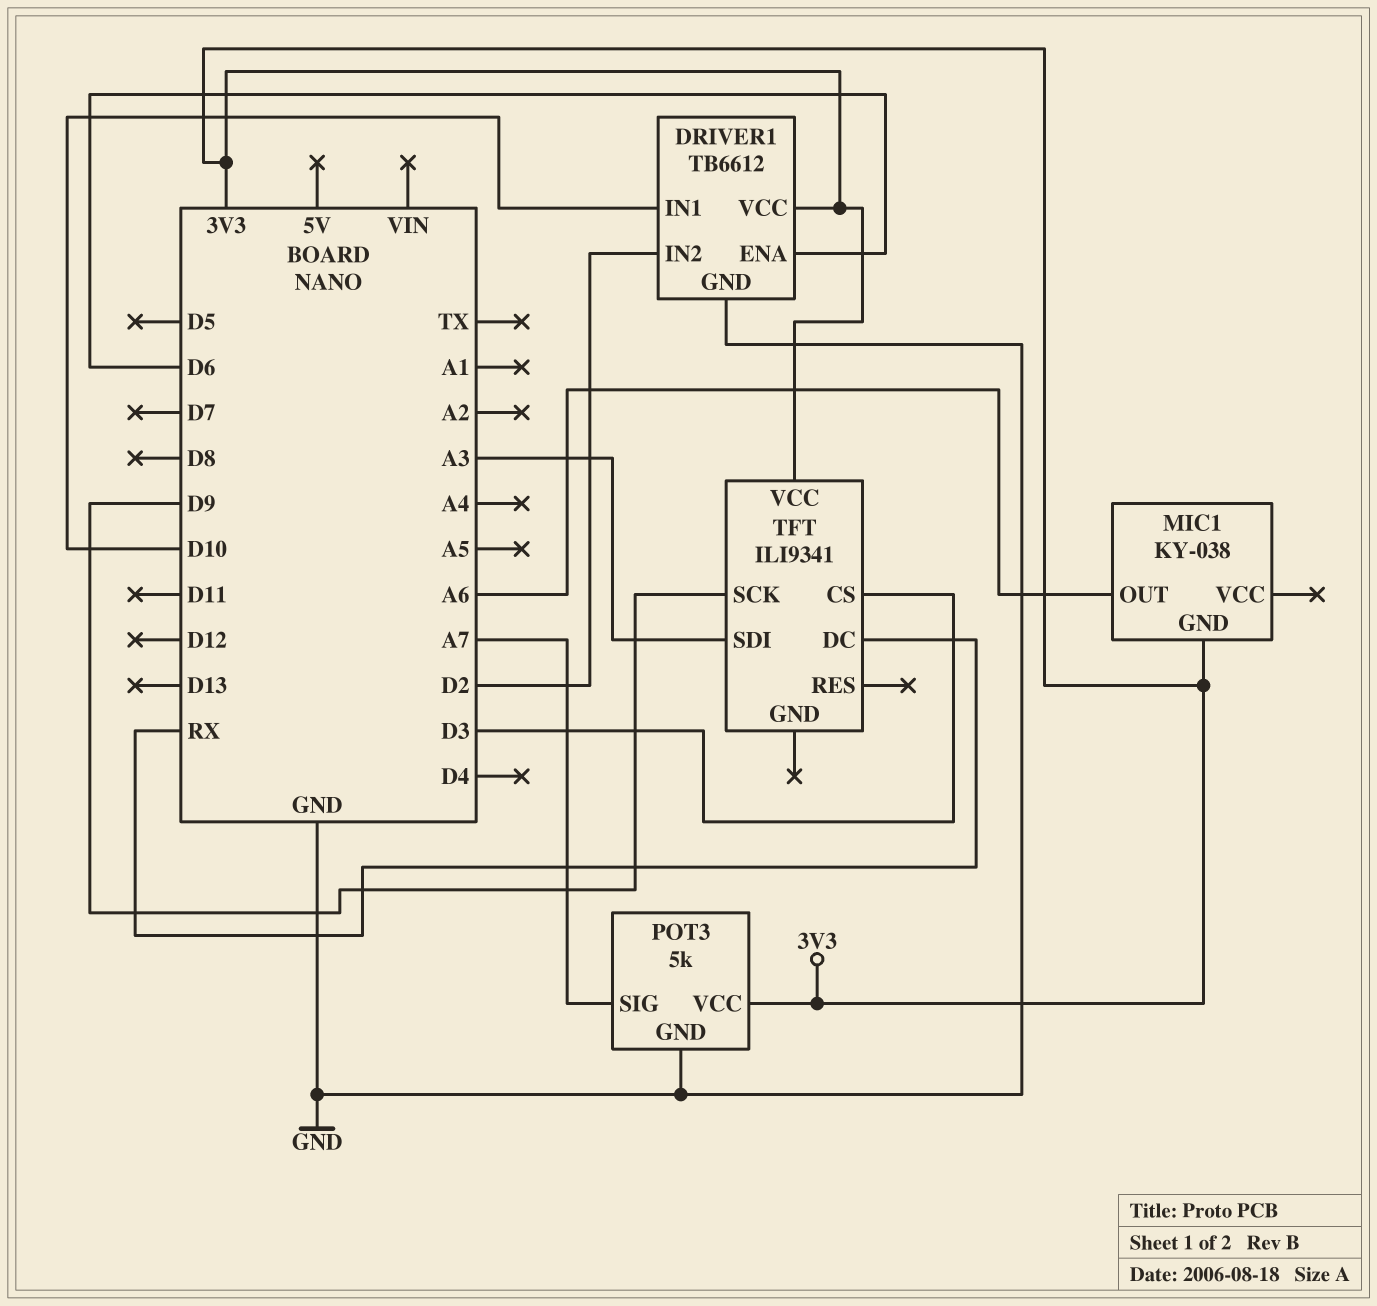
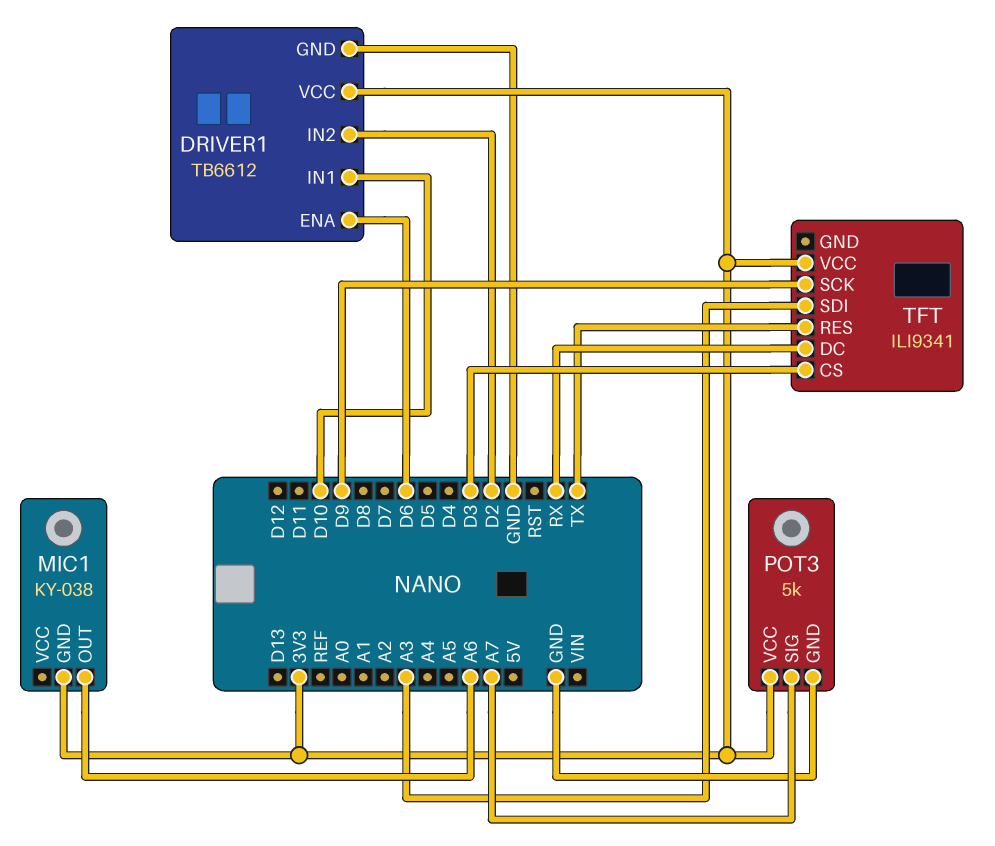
TFT pin RES: none -> TX

